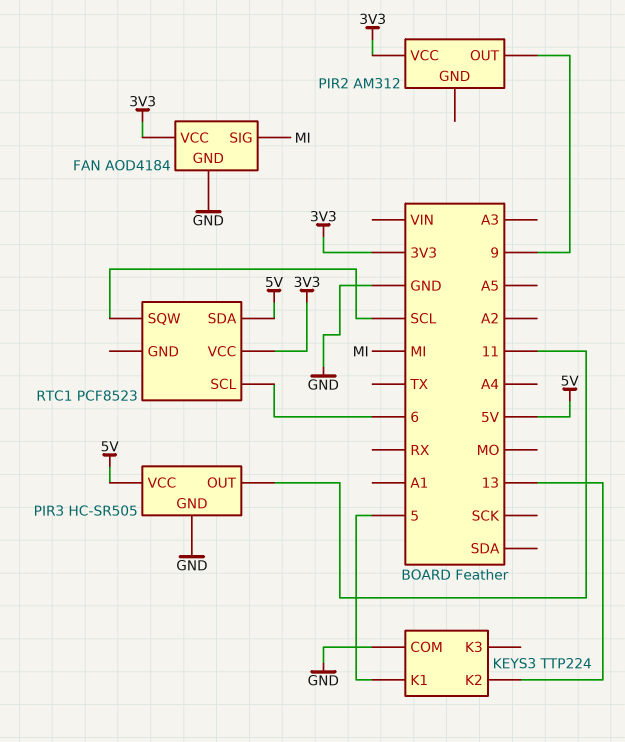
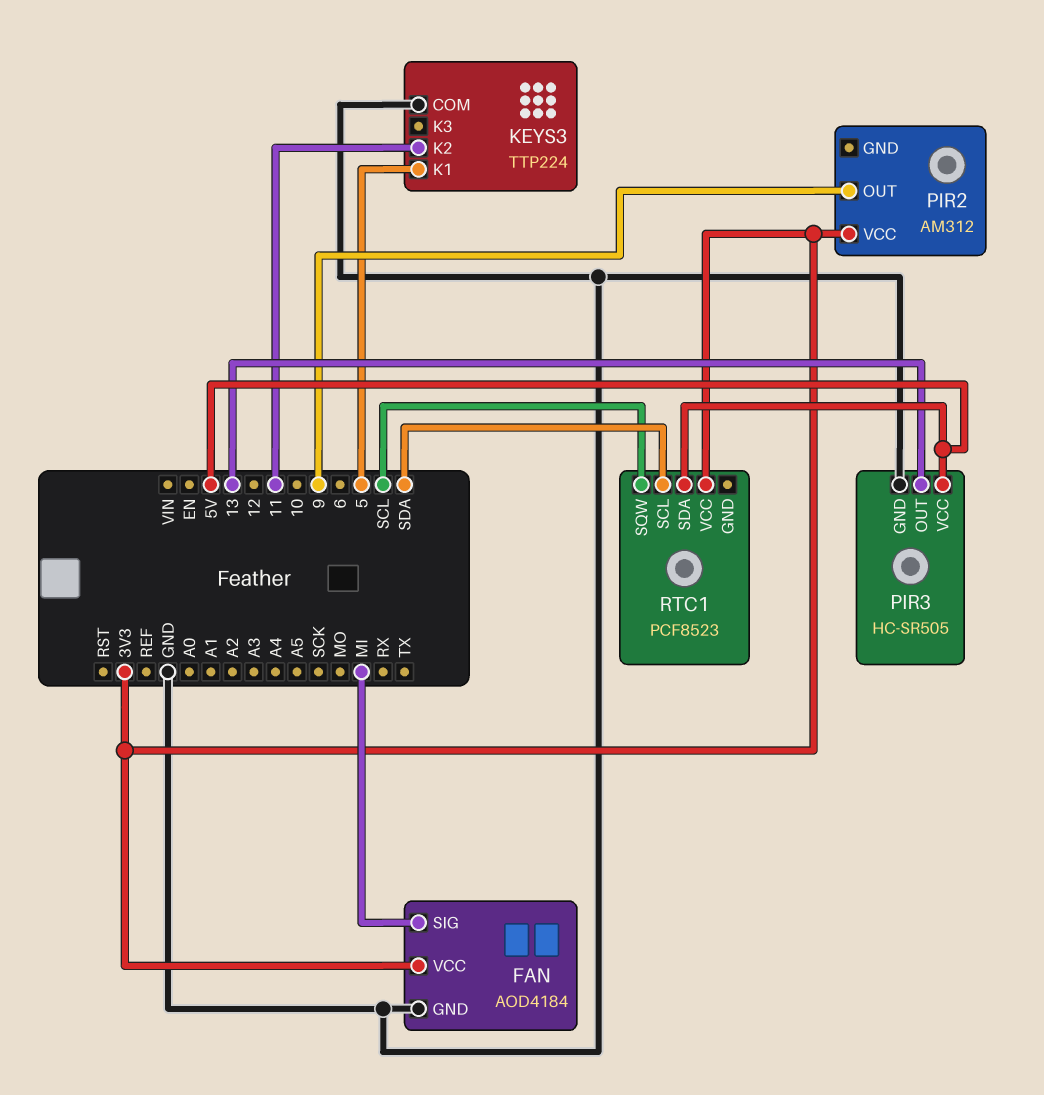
KEYS3 pin K2: 13 -> 11
PIR3 pin OUT: 11 -> 13
RTC1 pin SCL: 6 -> SDA

